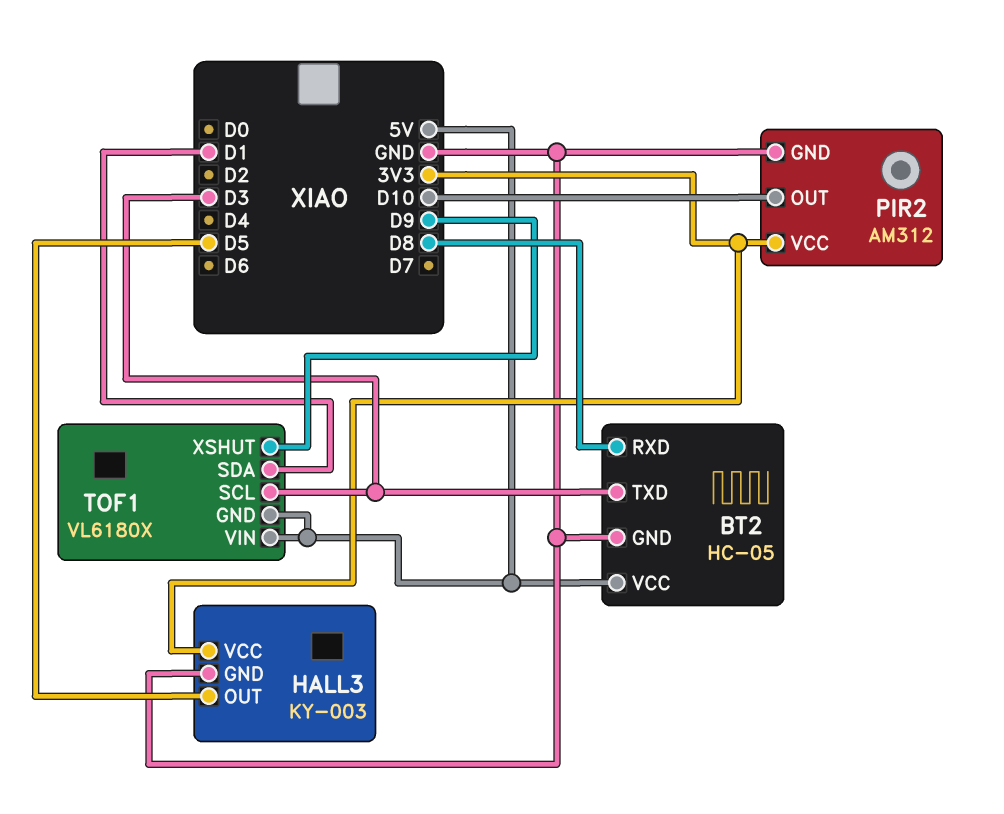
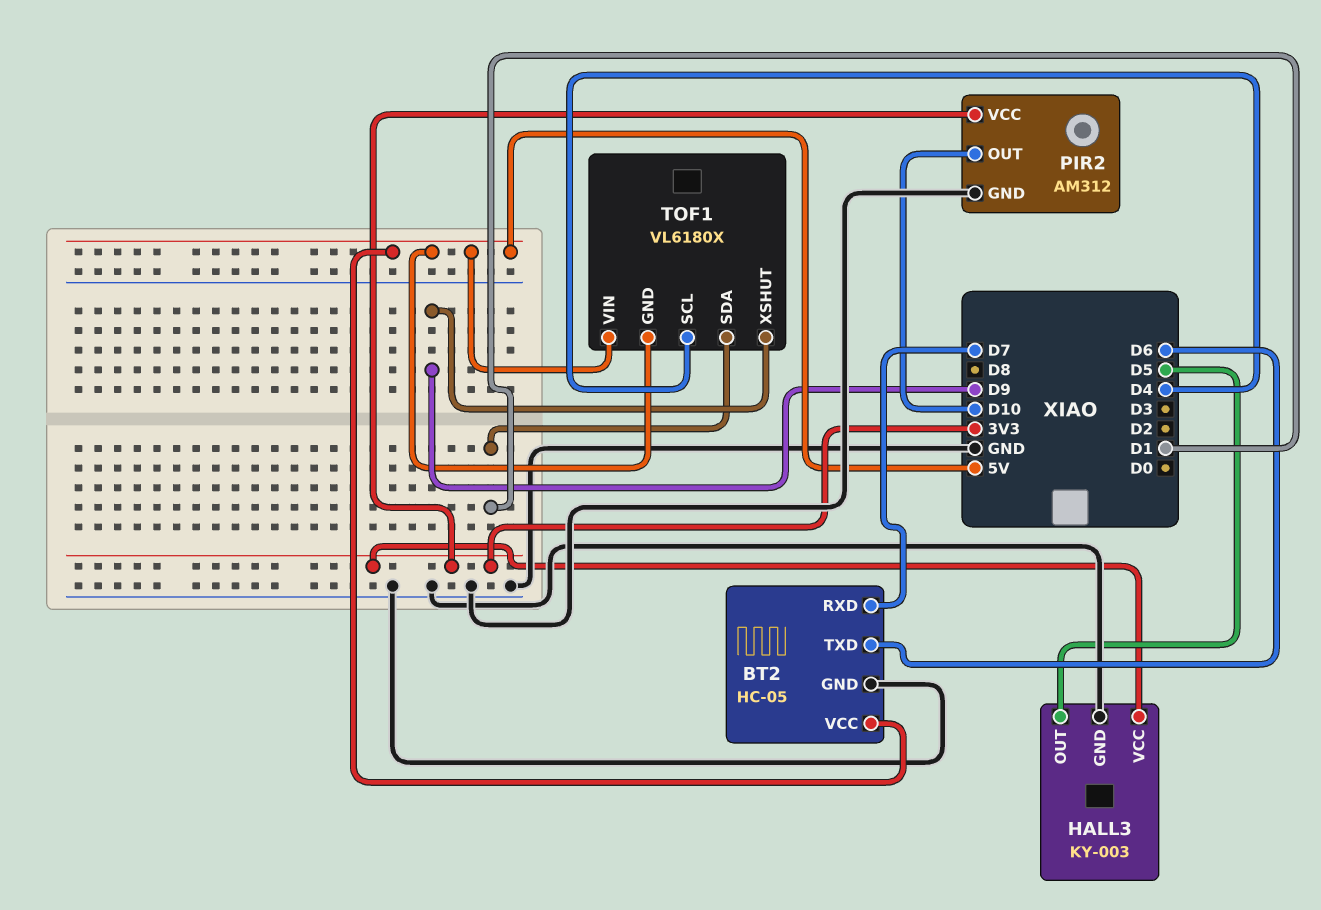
BT2 pin RXD: D8 -> D7
BT2 pin TXD: D3 -> D6
TOF1 pin SCL: D3 -> D4

